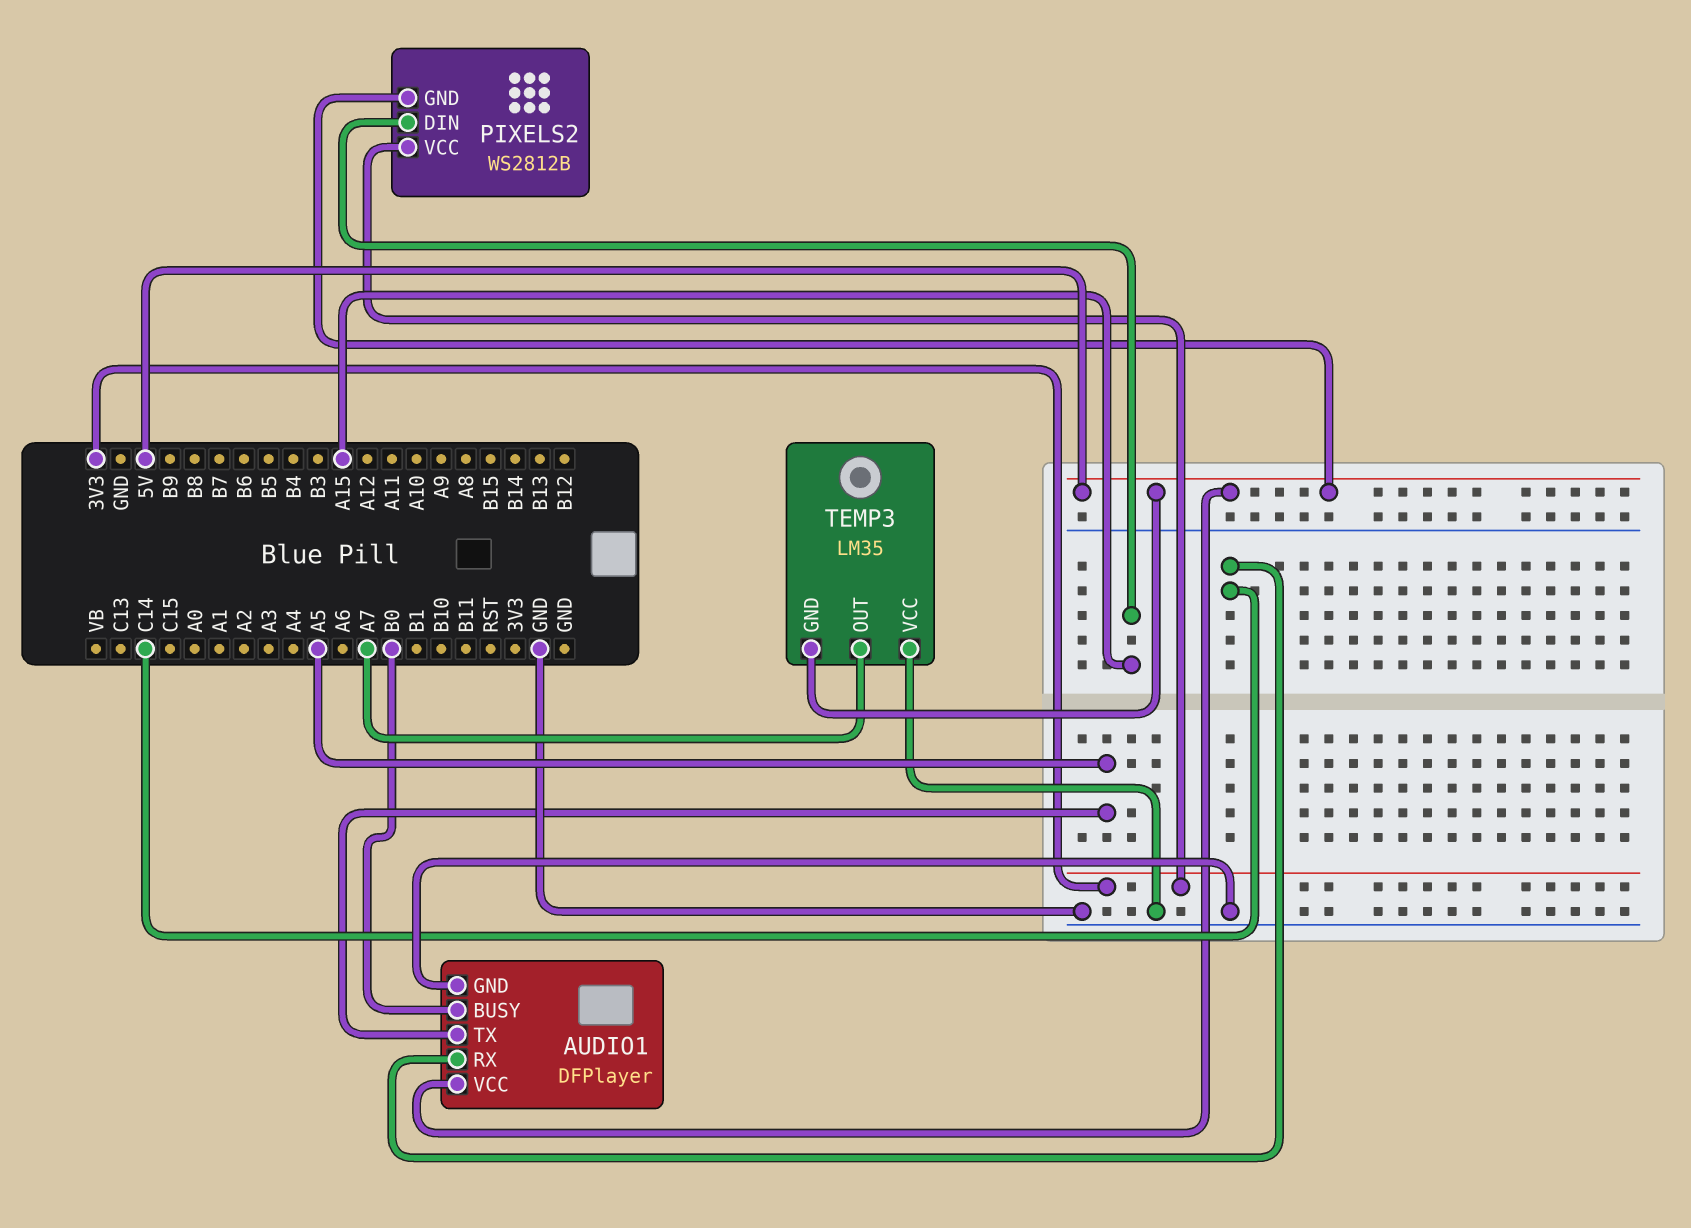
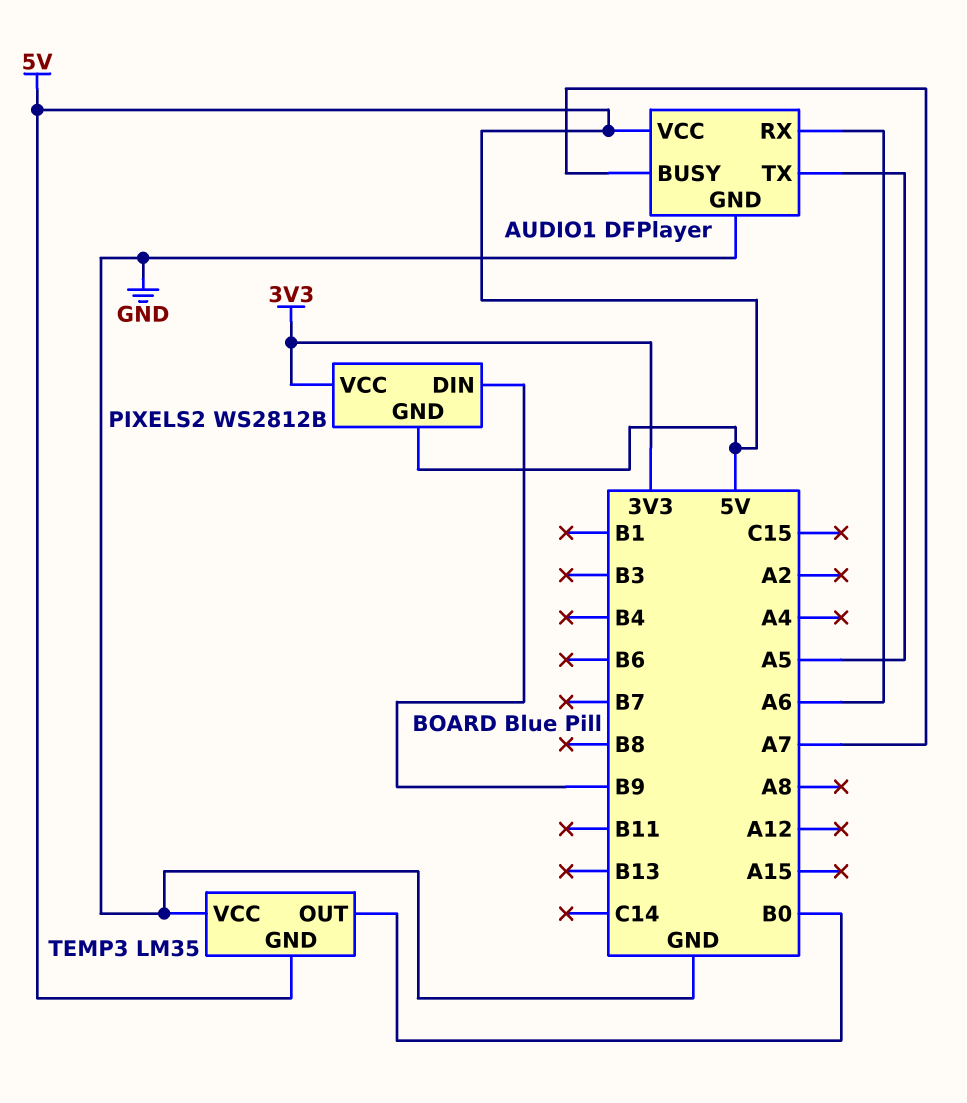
AUDIO1 pin BUSY: B0 -> A7
AUDIO1 pin RX: C14 -> A6
PIXELS2 pin DIN: A15 -> B9
TEMP3 pin OUT: A7 -> B0

